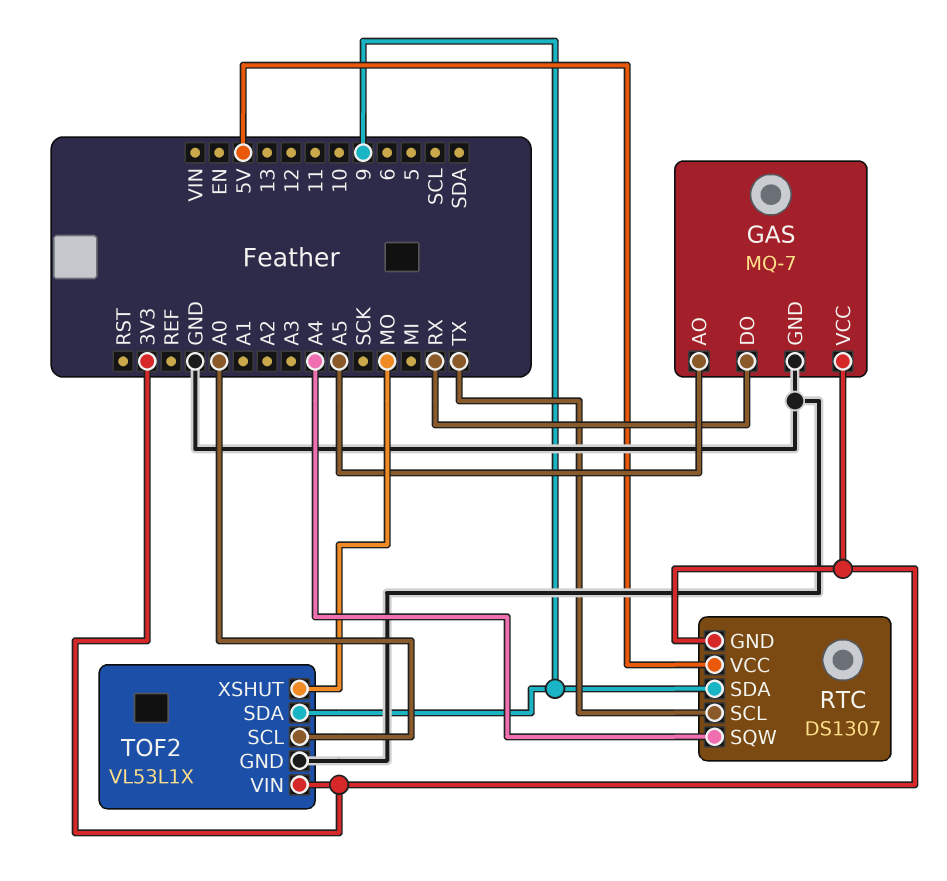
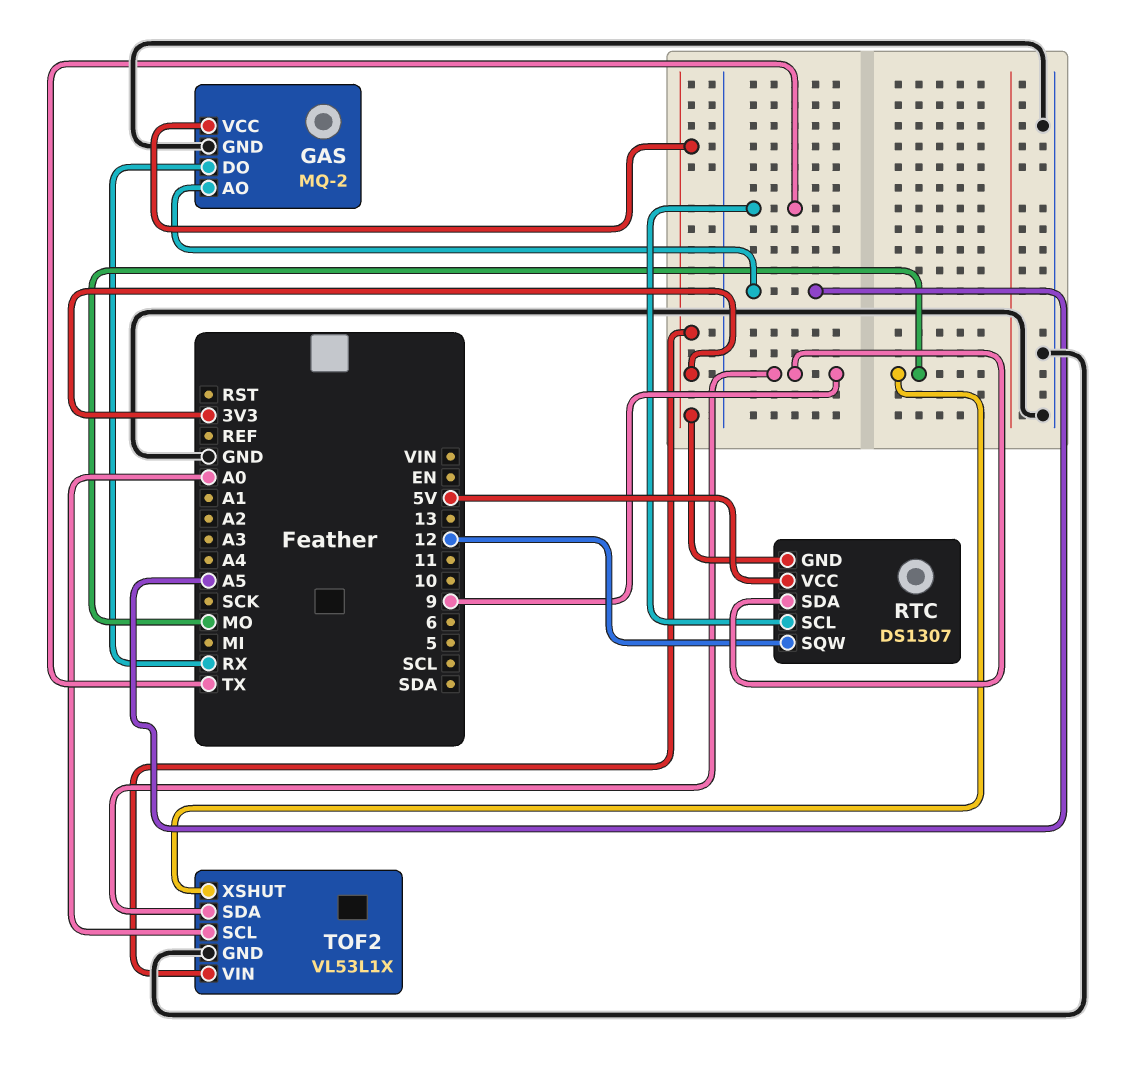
GAS: MQ-7 -> MQ-2
RTC pin SQW: A4 -> 12

